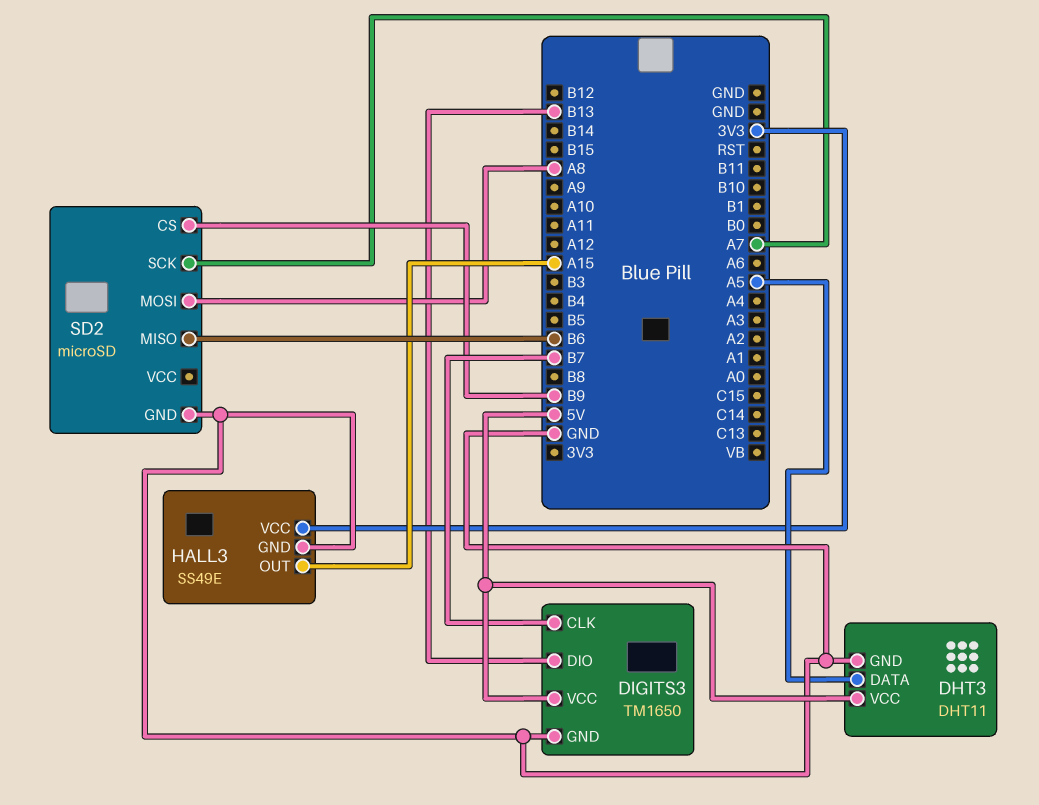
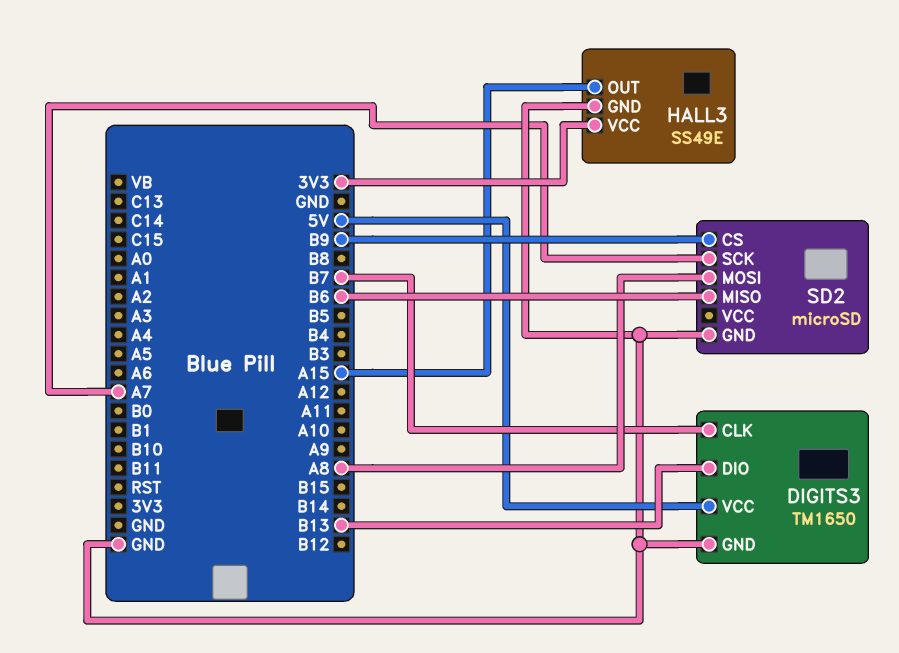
DHT3: DHT11 -> none
DHT3 pin DATA: A5 -> none
DHT3 pin GND: GND -> none
DHT3 pin VCC: 5V -> none

